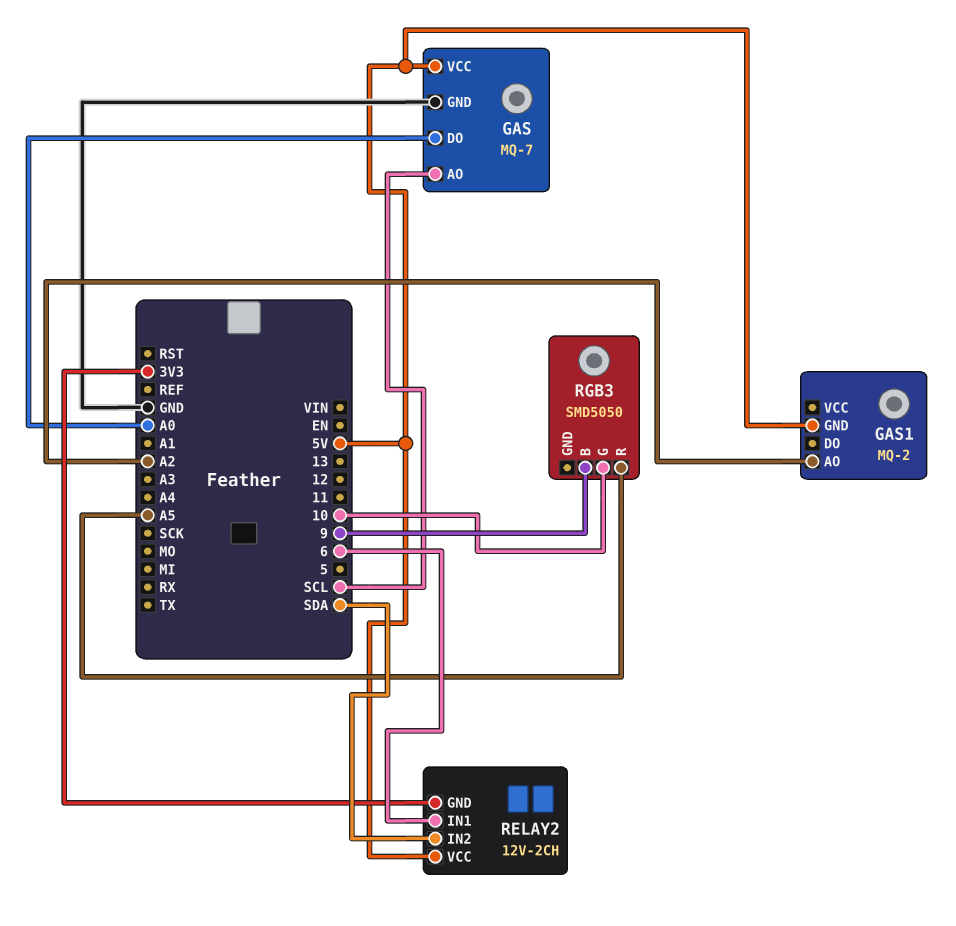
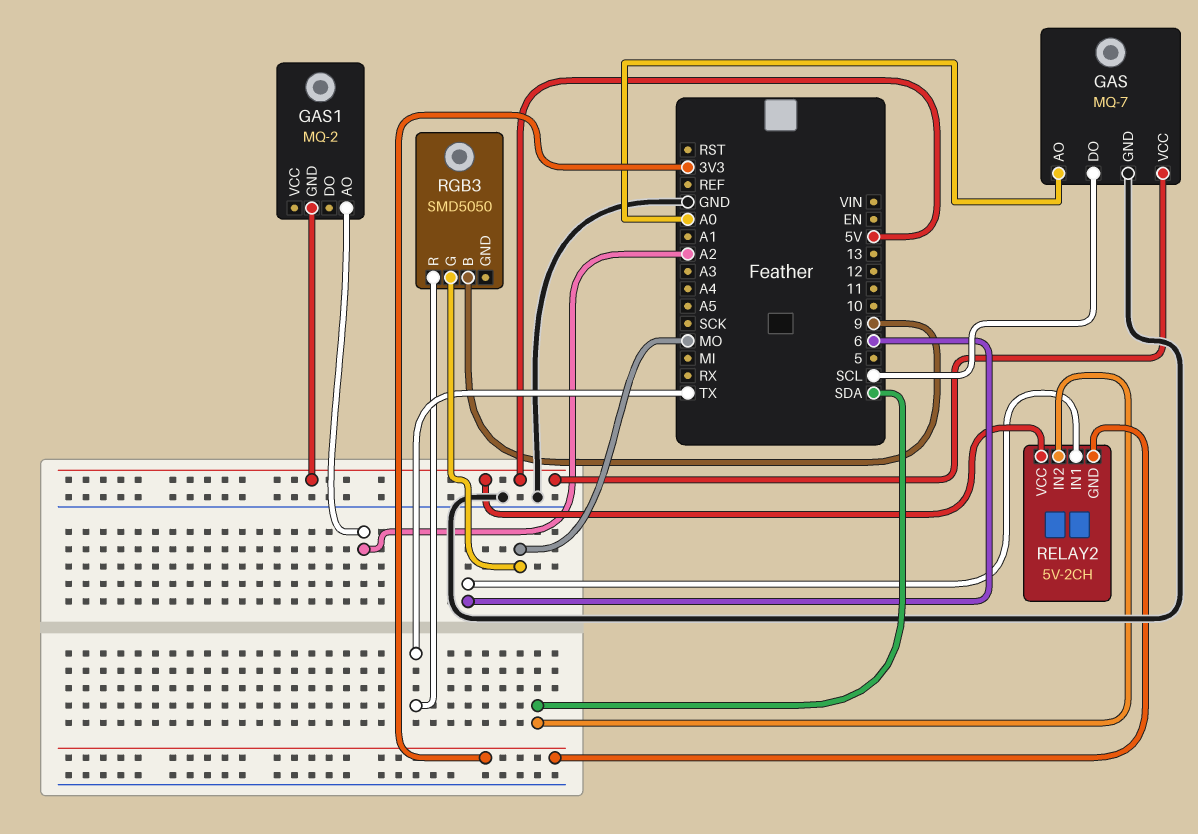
GAS pin AO: SCL -> A0
GAS pin DO: A0 -> SCL
RELAY2: 12V-2CH -> 5V-2CH
RGB3 pin G: 10 -> MO
RGB3 pin R: A5 -> TX

